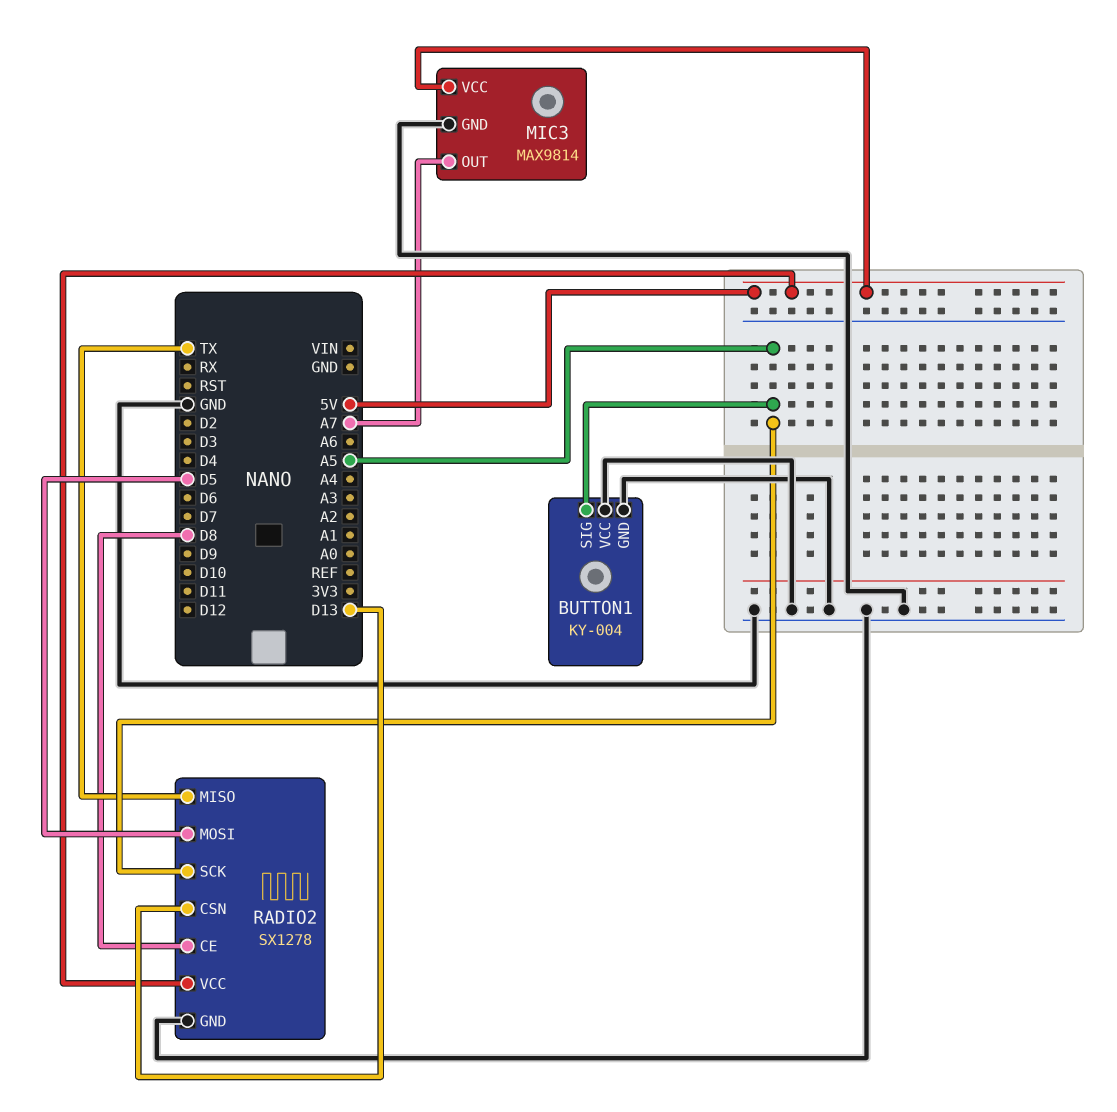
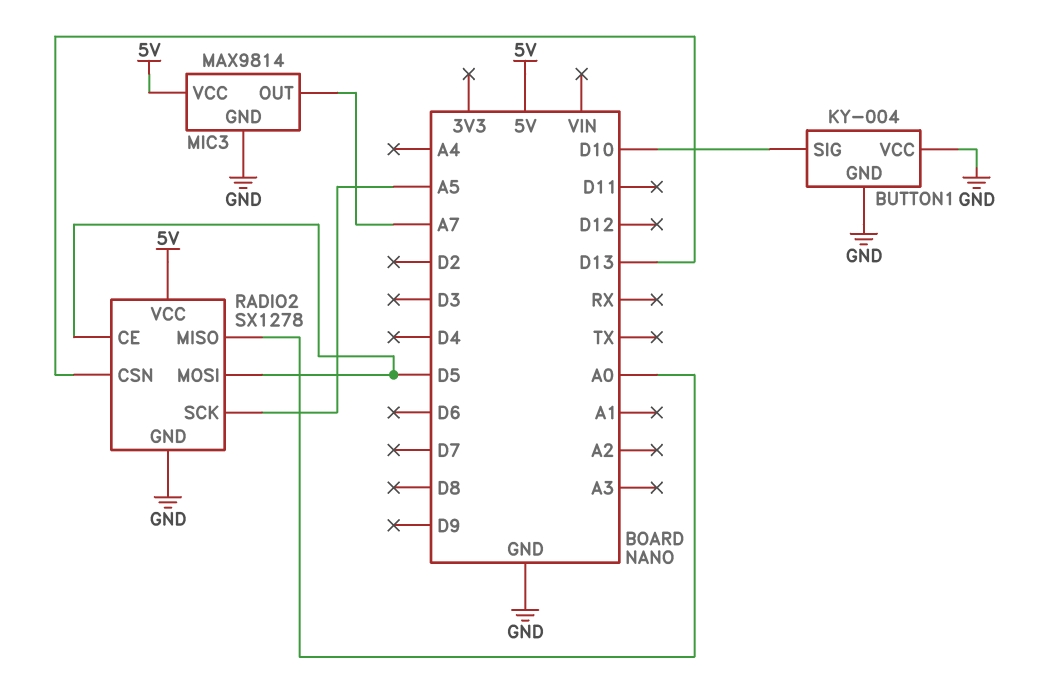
BUTTON1 pin SIG: A5 -> D10
RADIO2 pin CE: D8 -> D5
RADIO2 pin MISO: TX -> A0

